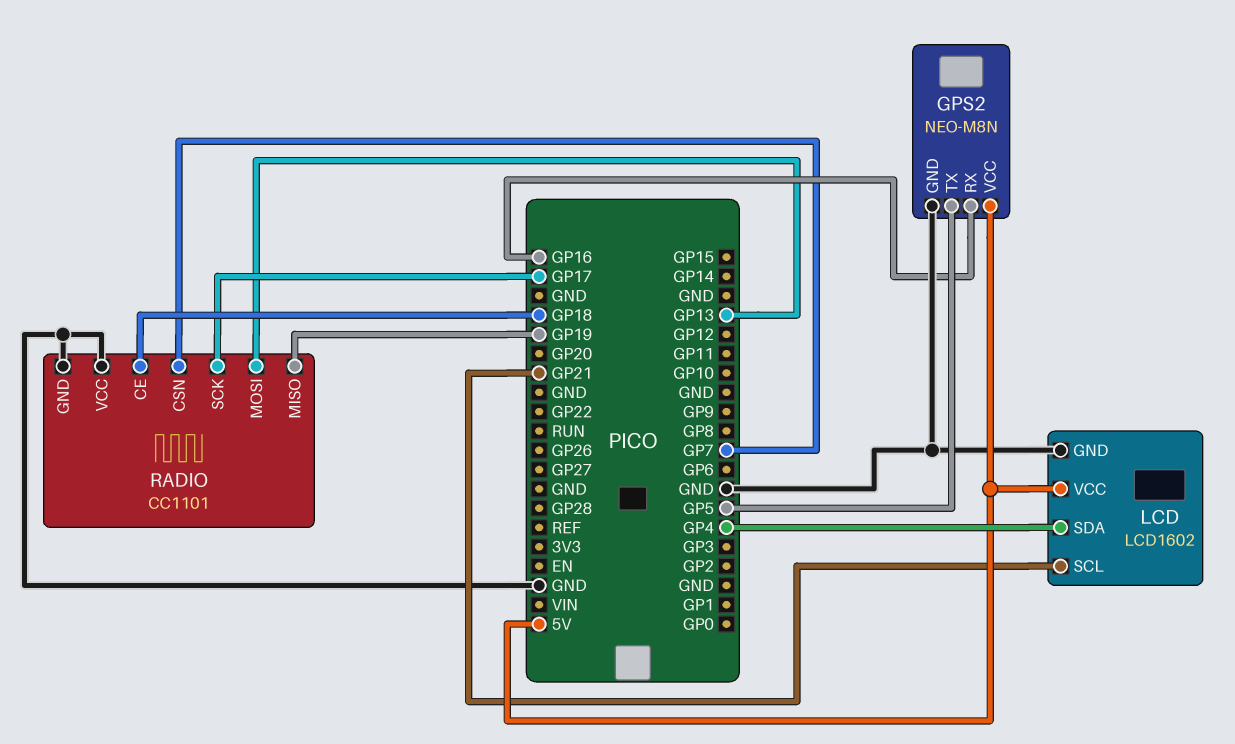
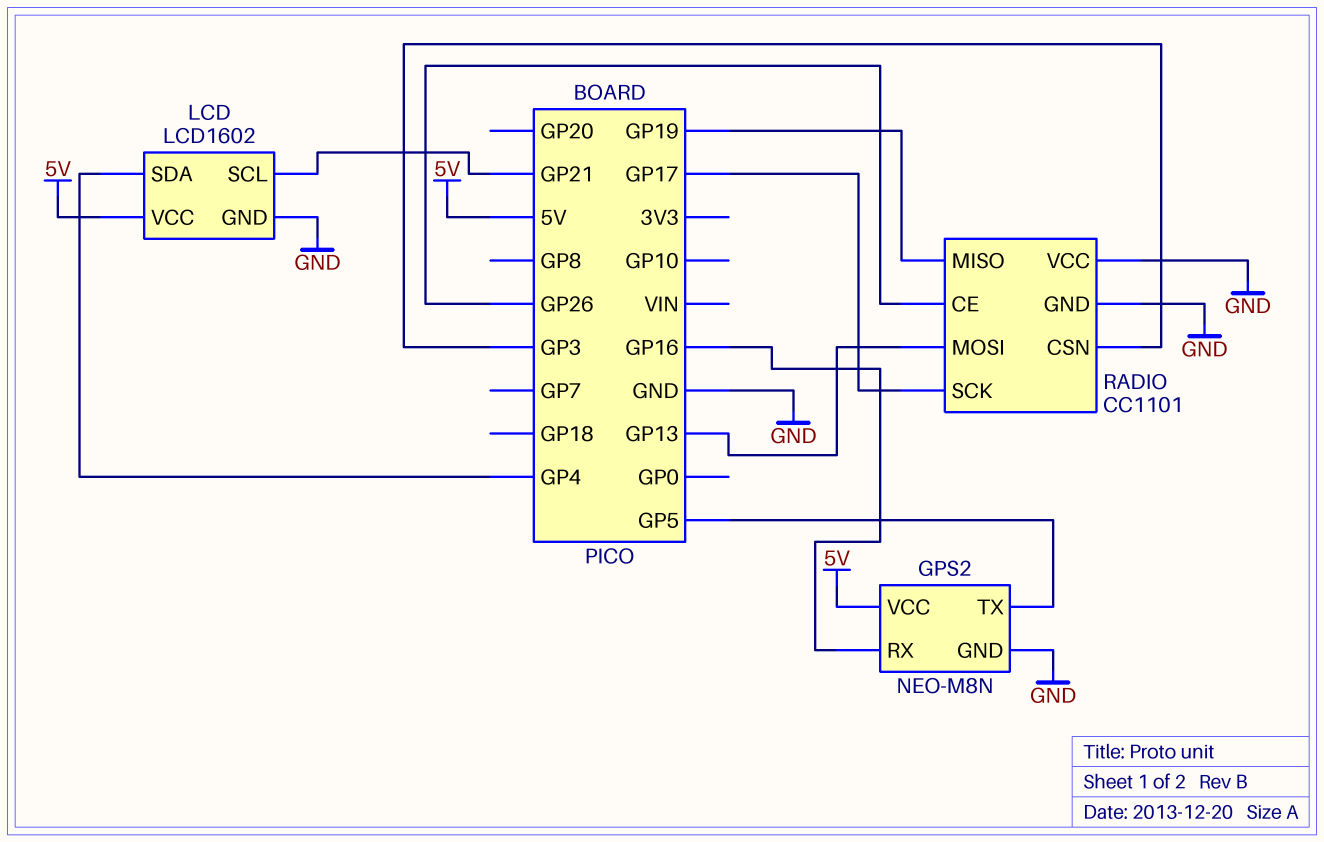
RADIO pin CE: GP18 -> GP26
RADIO pin CSN: GP7 -> GP3

